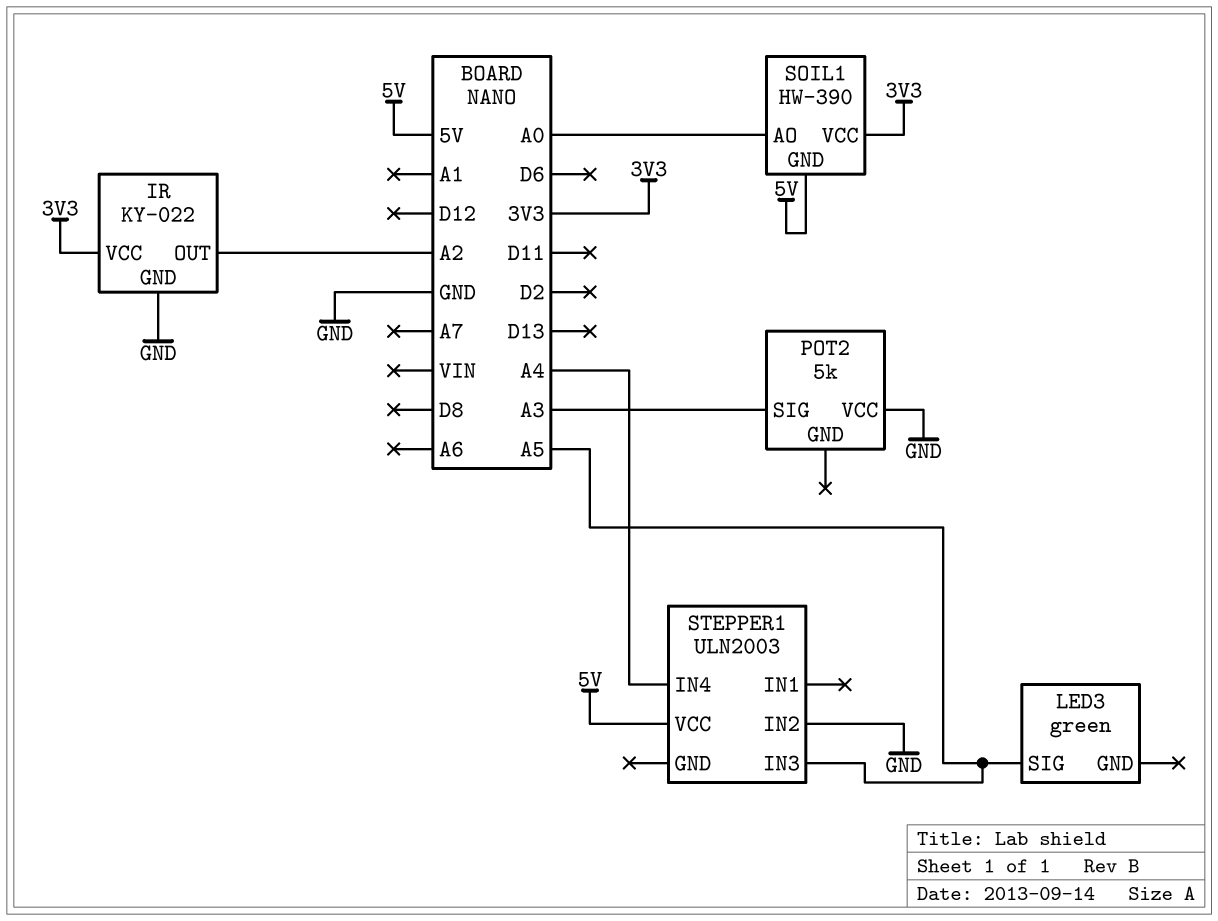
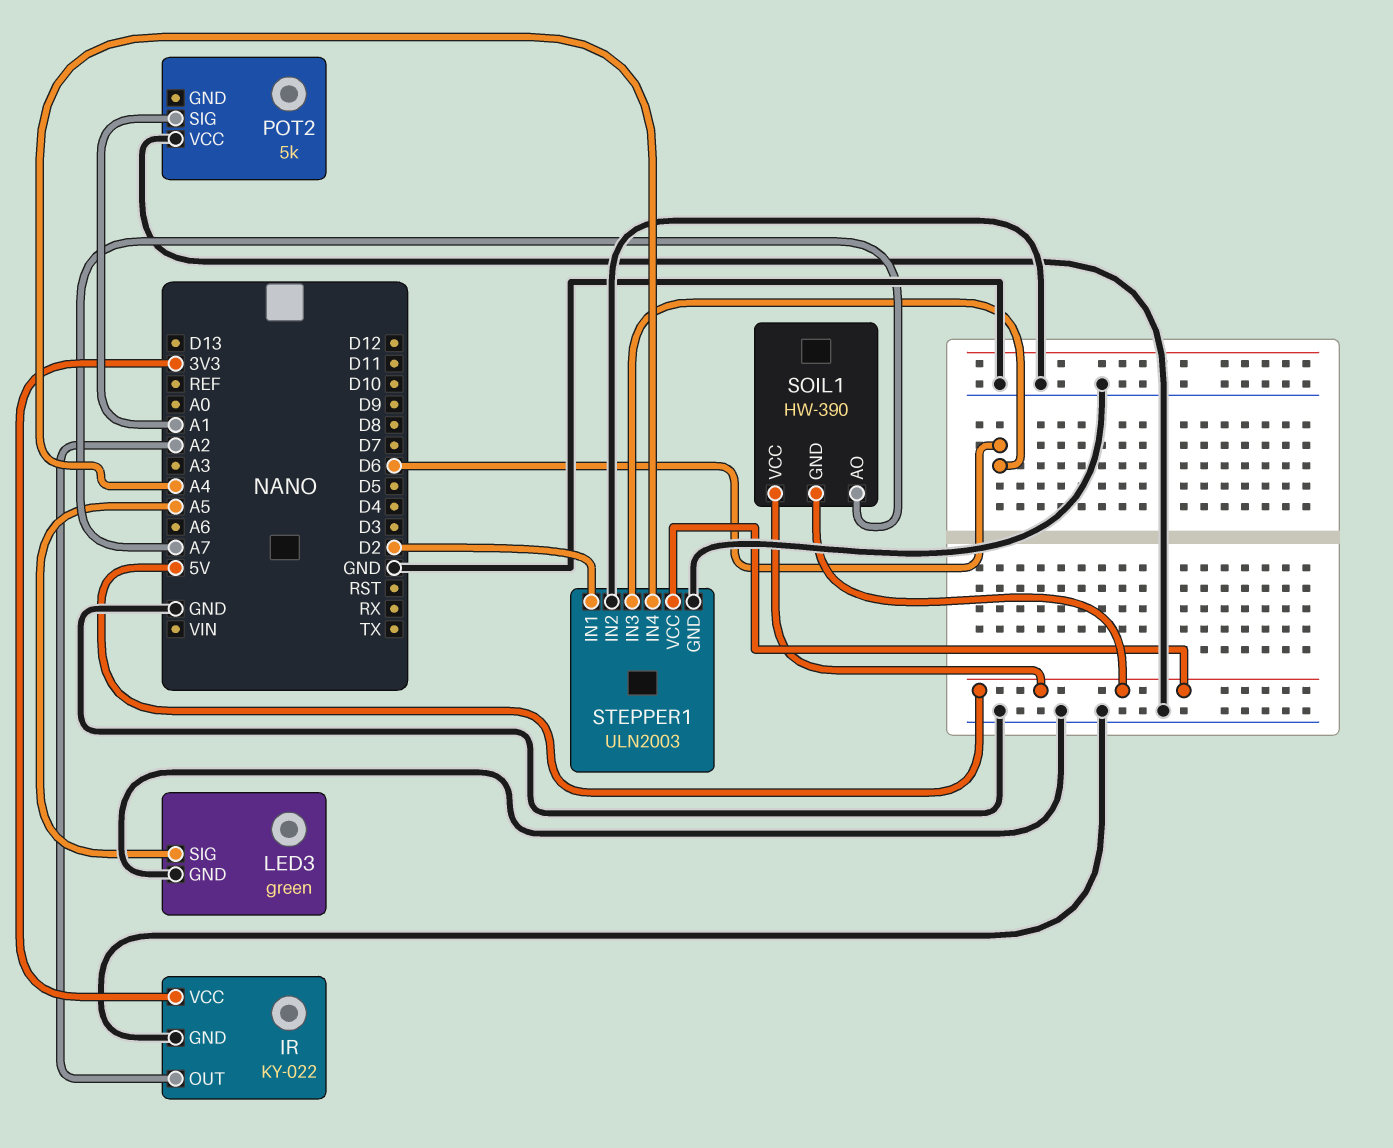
LED3 pin GND: none -> GND
POT2 pin SIG: A3 -> A1
SOIL1 pin AO: A0 -> A7
SOIL1 pin VCC: 3V3 -> 5V
STEPPER1 pin GND: none -> GND
STEPPER1 pin IN1: none -> D2
STEPPER1 pin IN3: A5 -> D6

